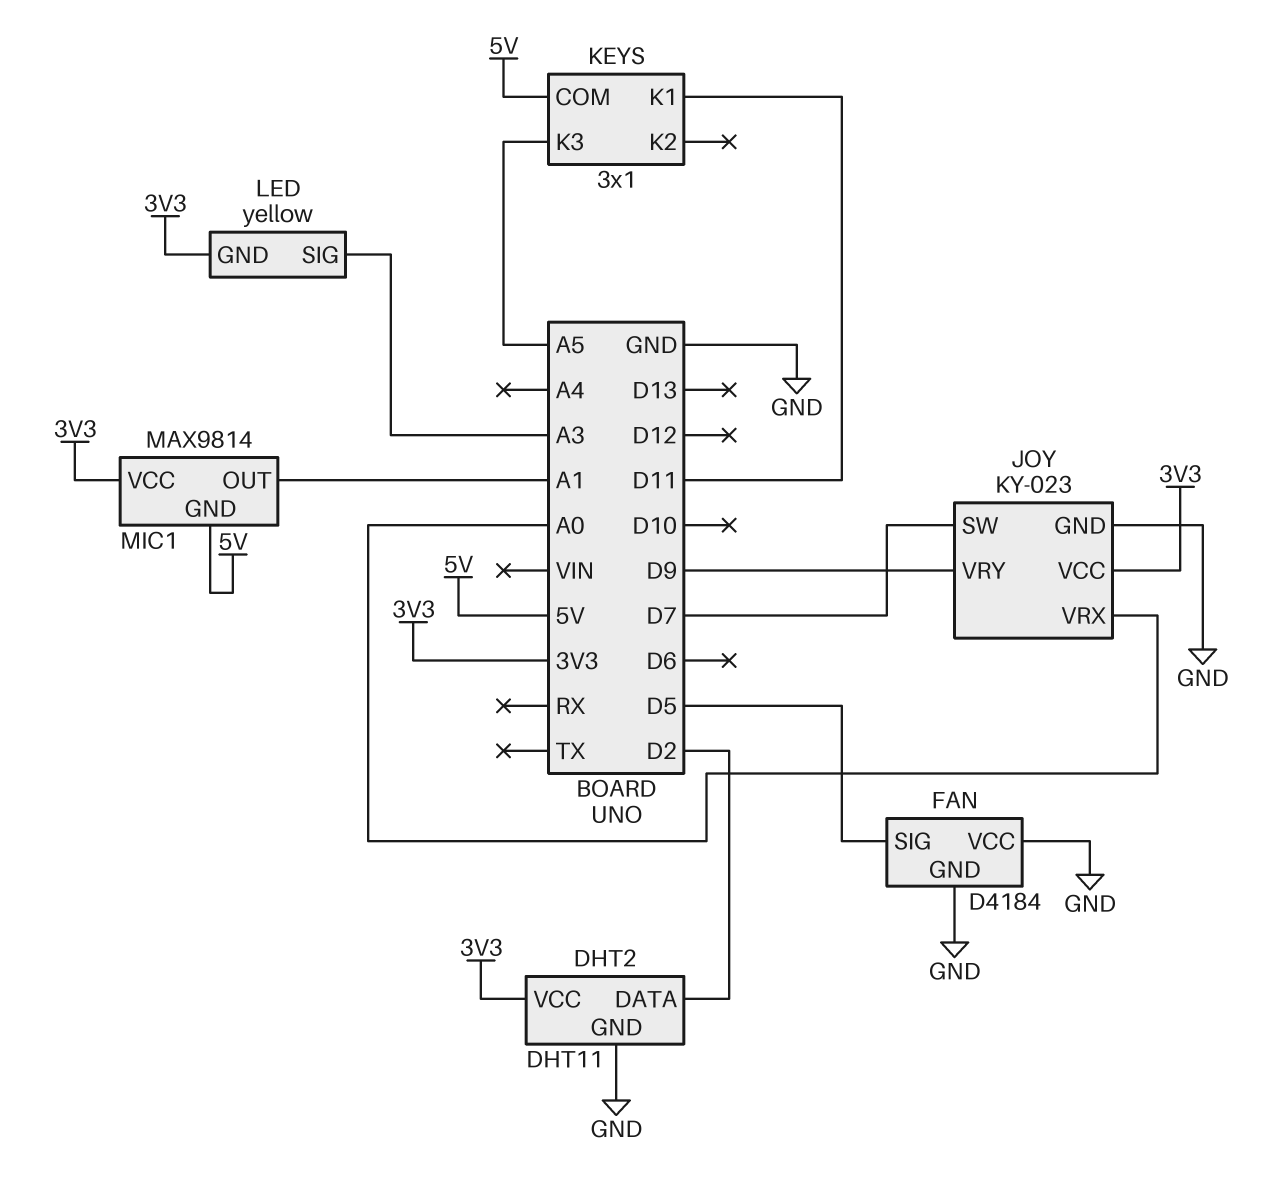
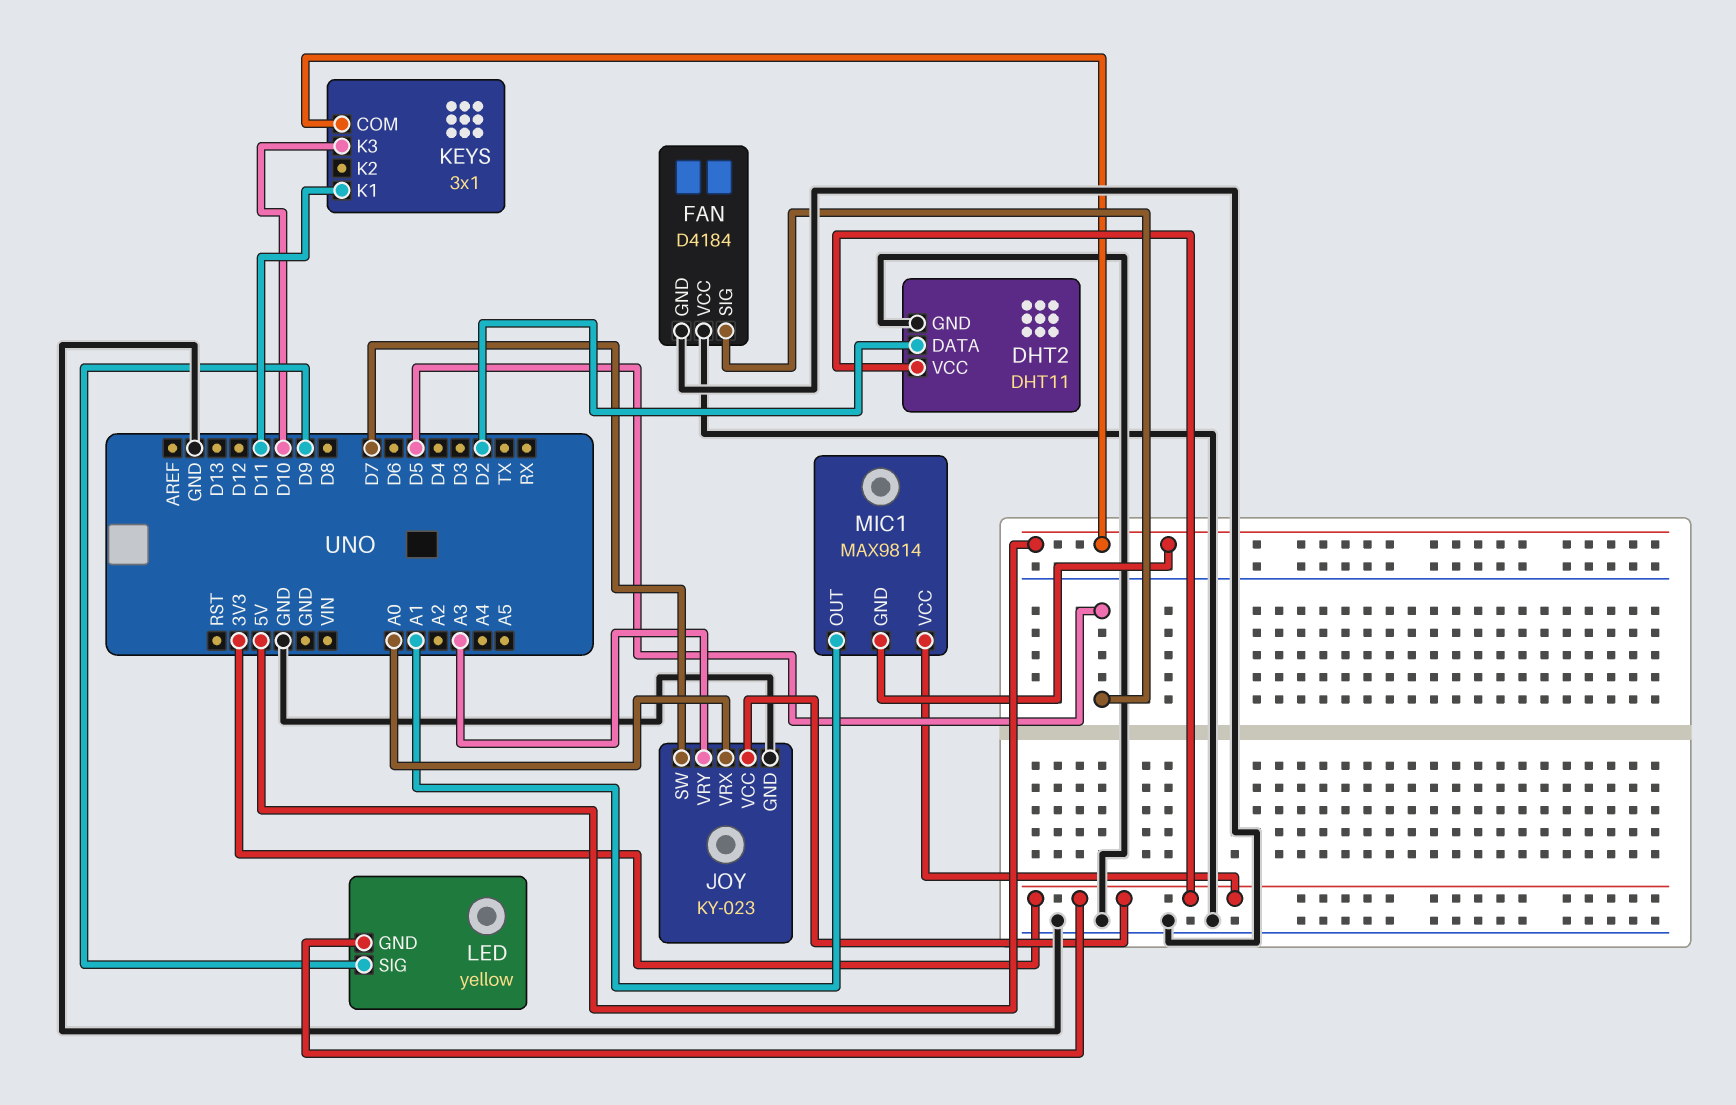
JOY pin VRY: D9 -> A3
KEYS pin K3: A5 -> D10
LED pin SIG: A3 -> D9

